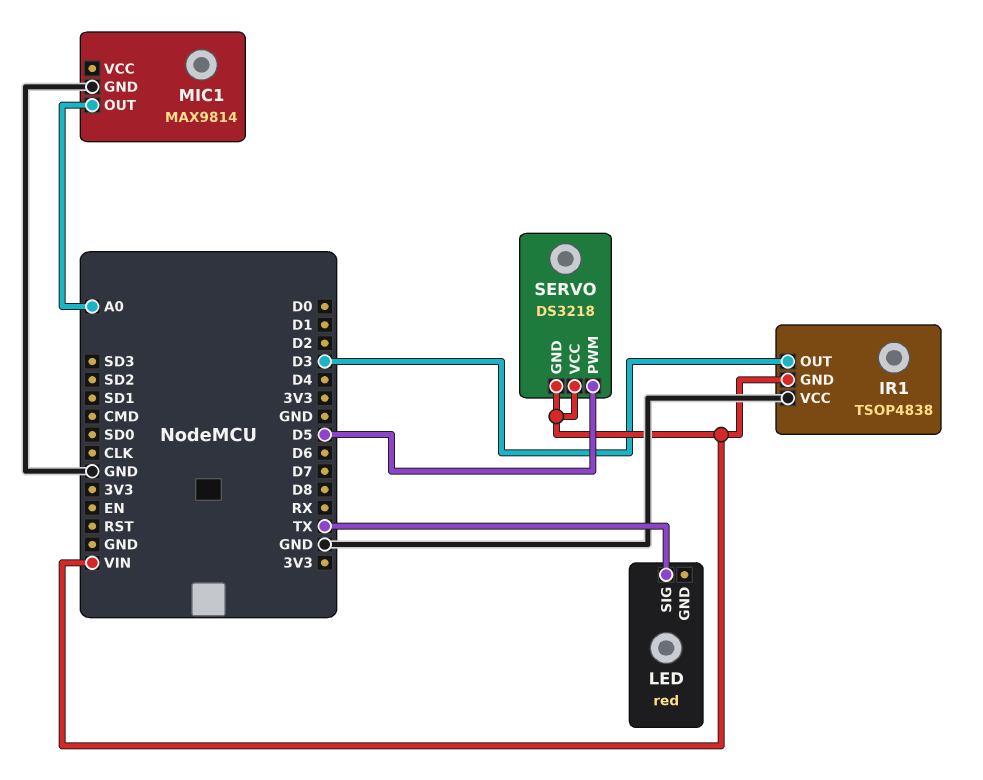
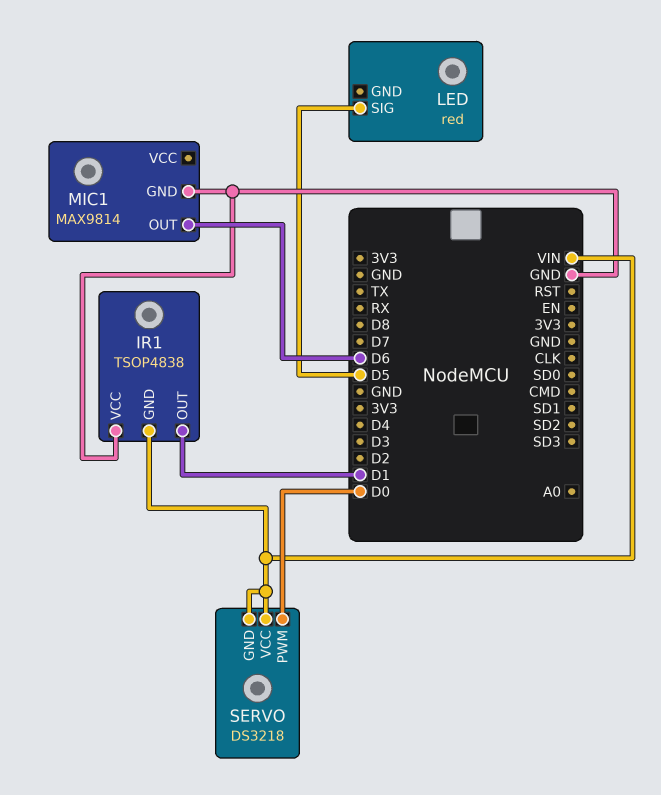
IR1 pin OUT: D3 -> D1
LED pin SIG: TX -> D5
MIC1 pin OUT: A0 -> D6
SERVO pin PWM: D5 -> D0

